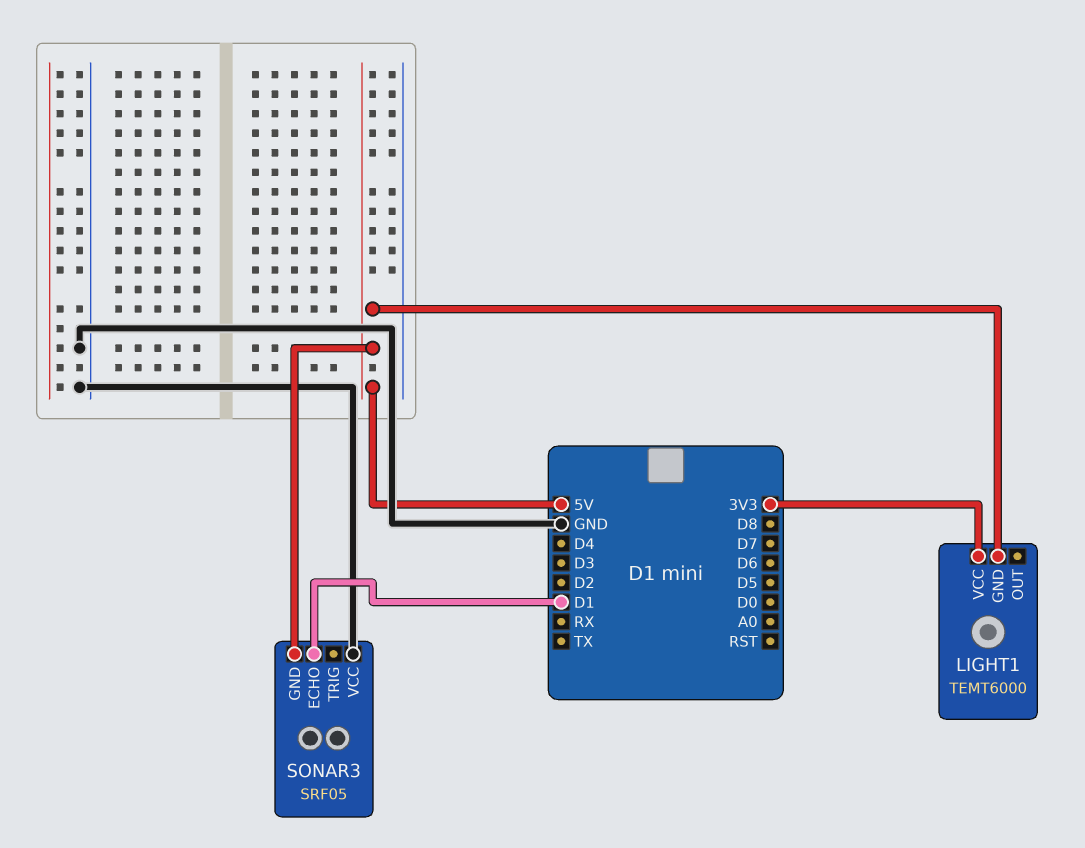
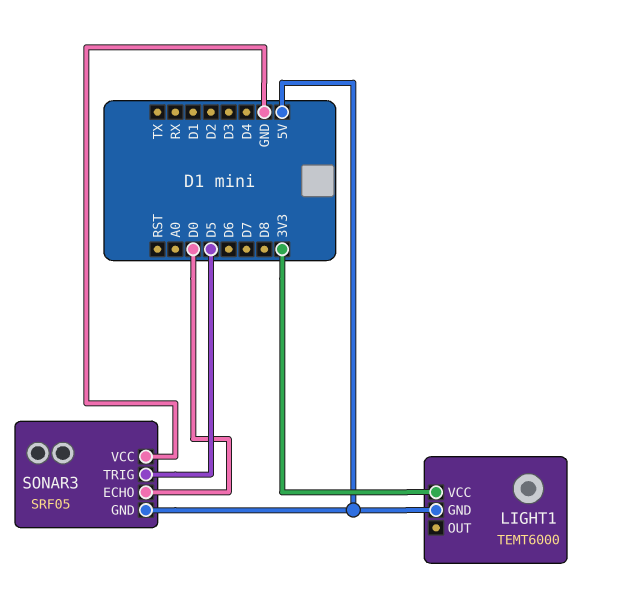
SONAR3 pin ECHO: D1 -> D0
SONAR3 pin TRIG: none -> D5

